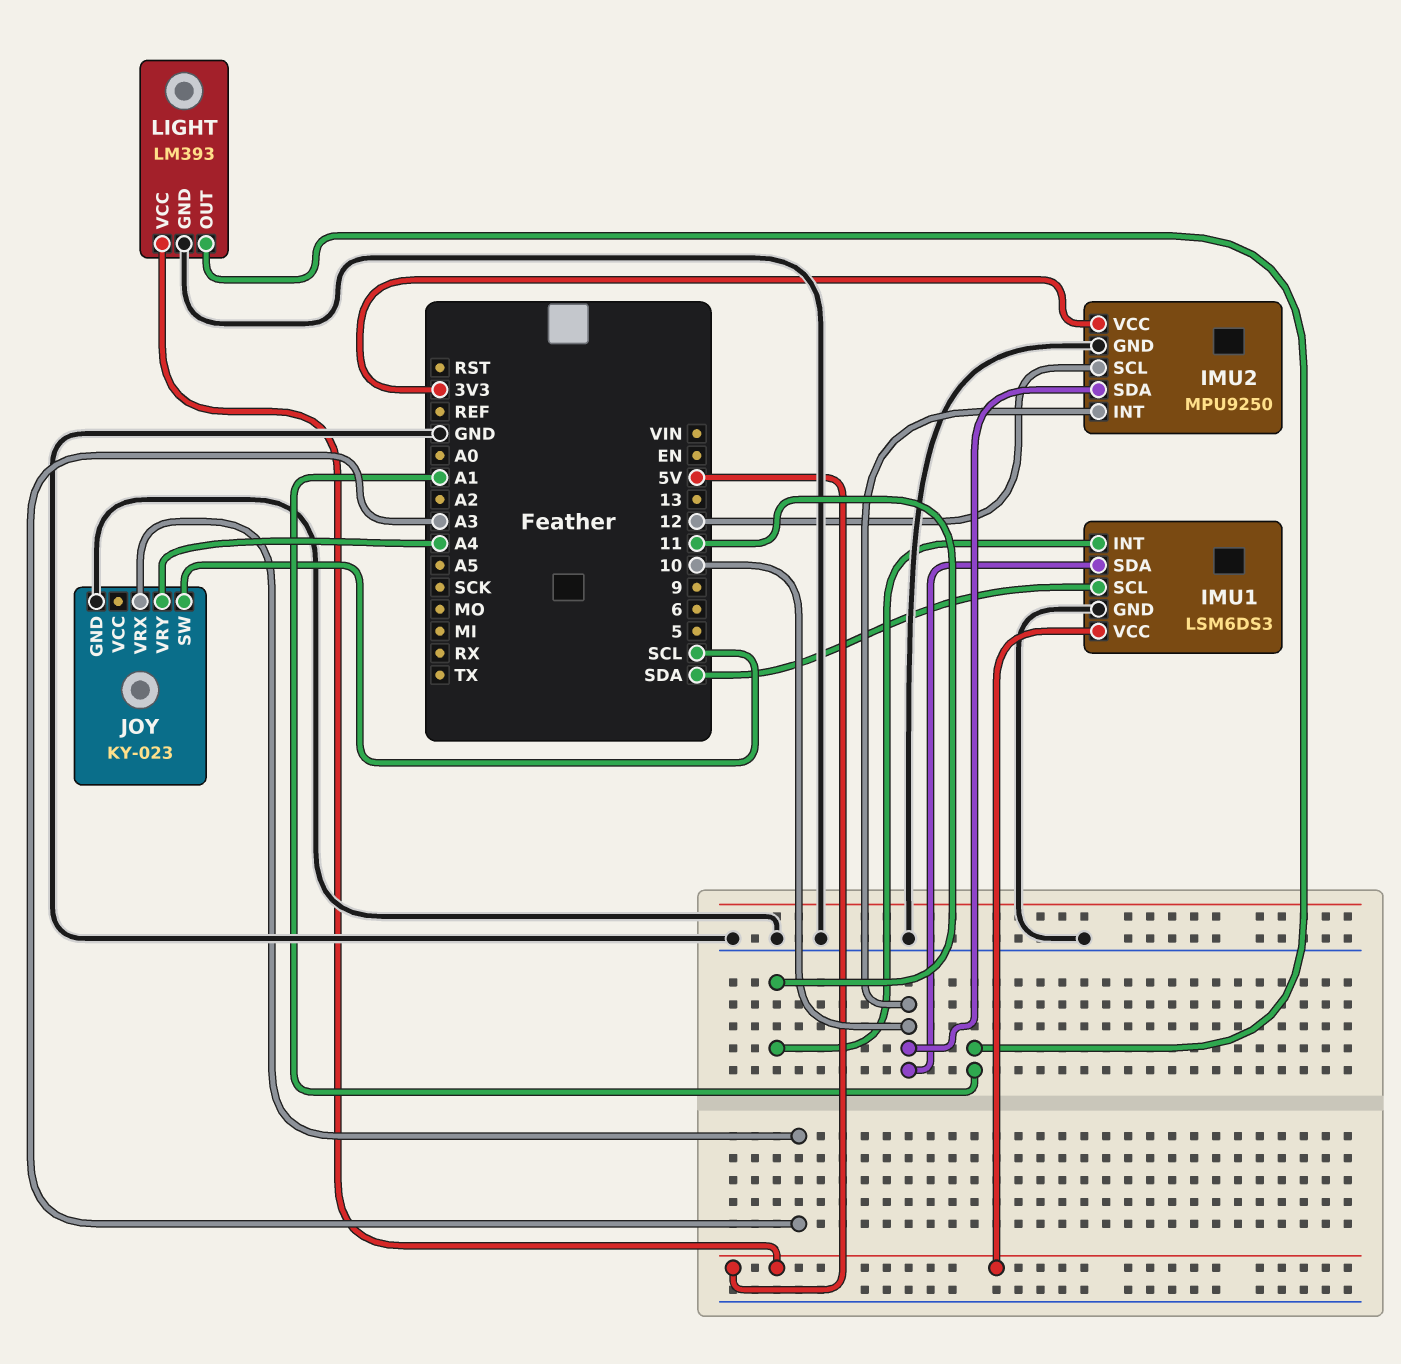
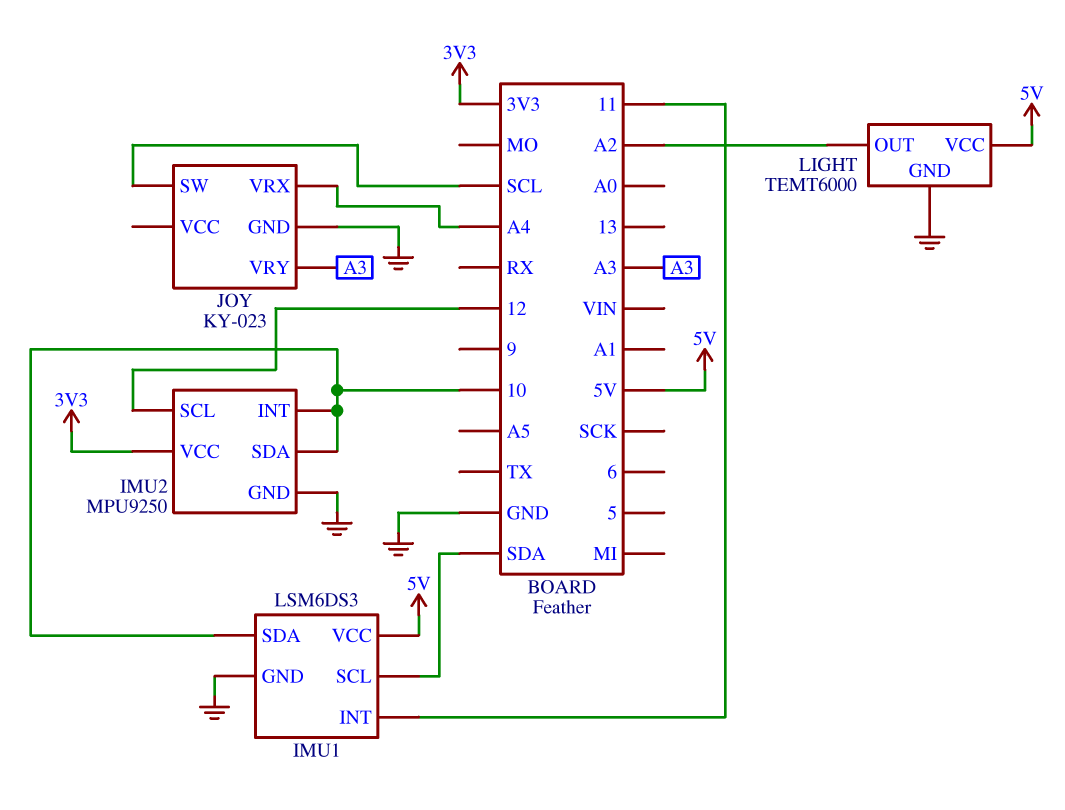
JOY pin VRX: A3 -> A4
JOY pin VRY: A4 -> A3
LIGHT: LM393 -> TEMT6000
LIGHT pin OUT: A1 -> A2

